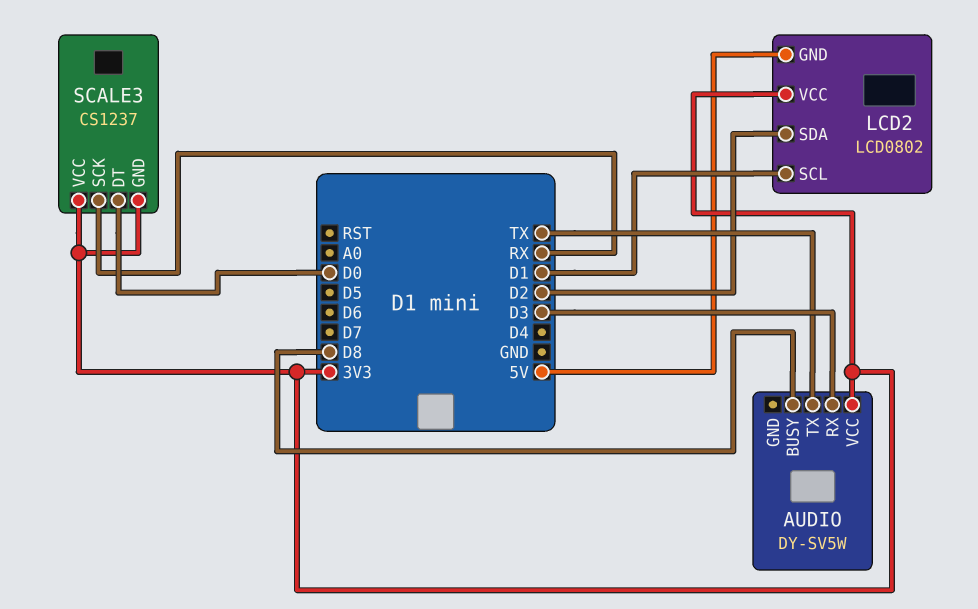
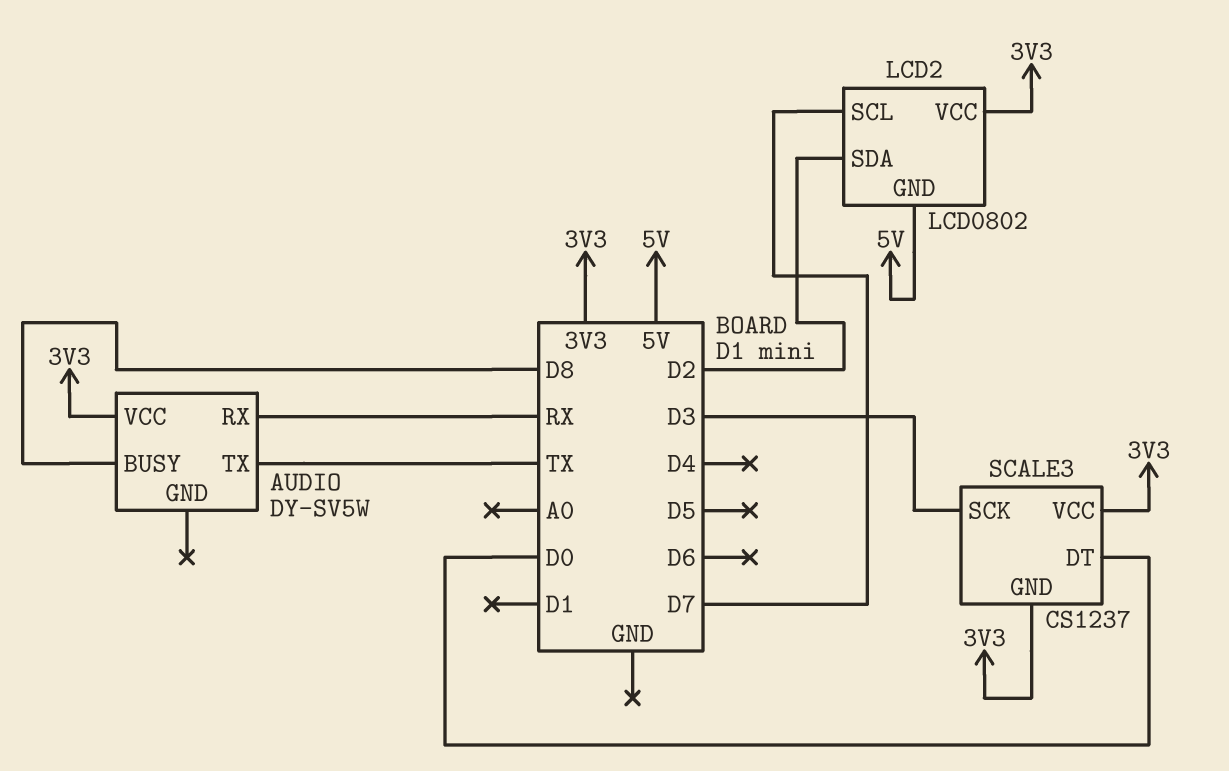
AUDIO pin RX: D3 -> RX
LCD2 pin SCL: D1 -> D7
SCALE3 pin SCK: RX -> D3

